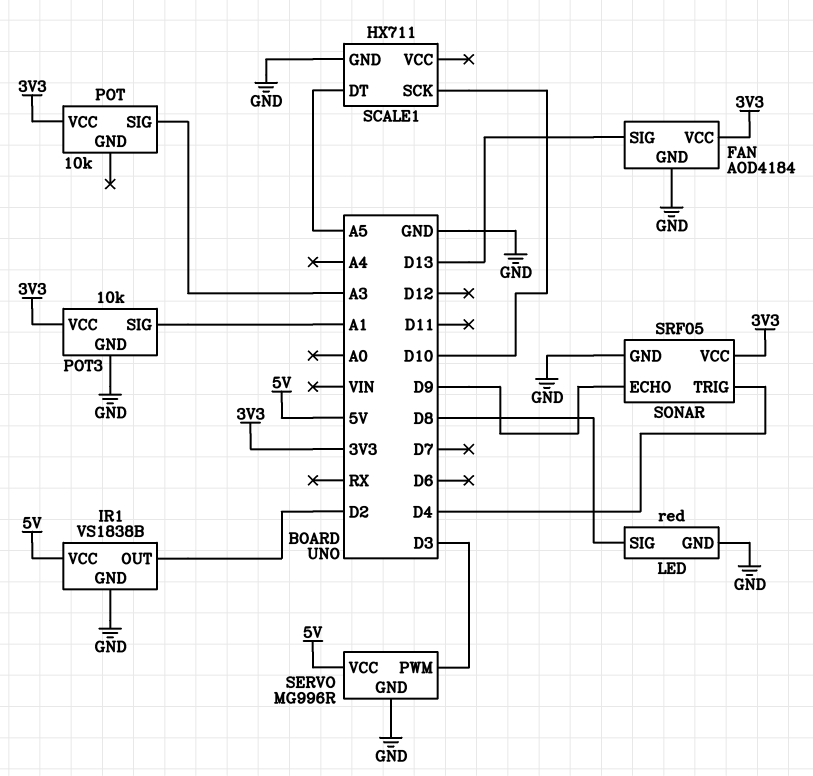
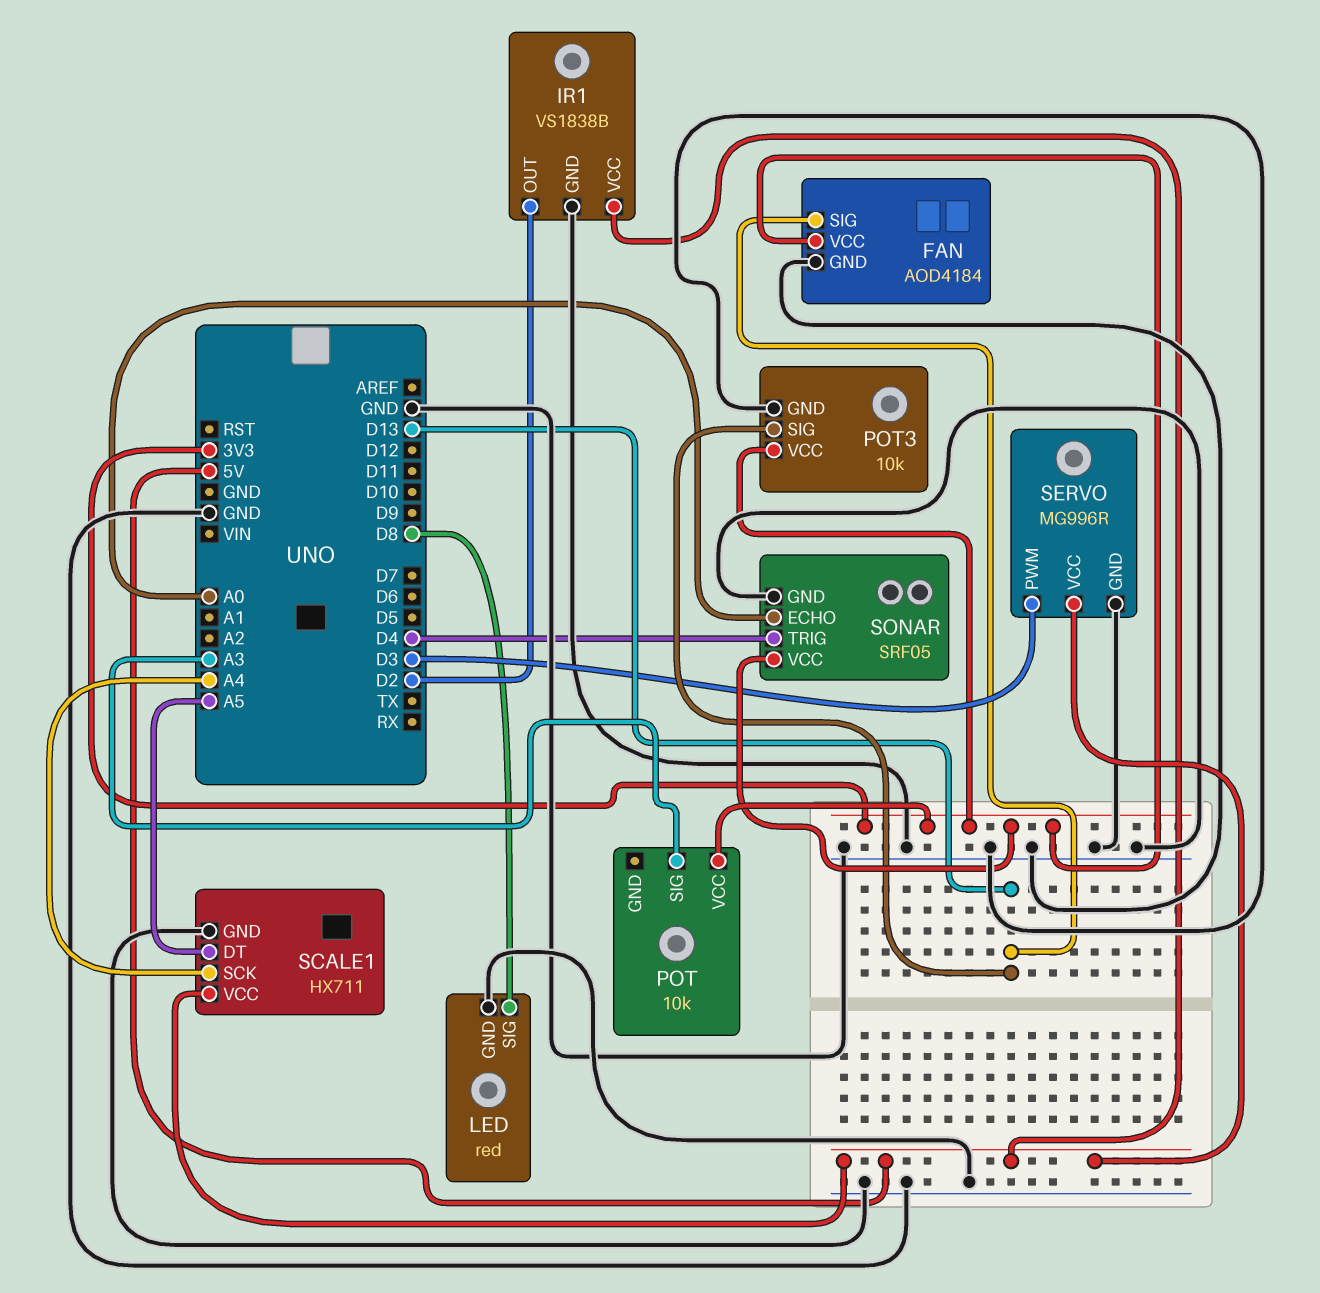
POT3 pin SIG: A1 -> D13
SCALE1 pin SCK: D10 -> A4
SCALE1 pin VCC: none -> 5V
SONAR pin ECHO: D9 -> A0

